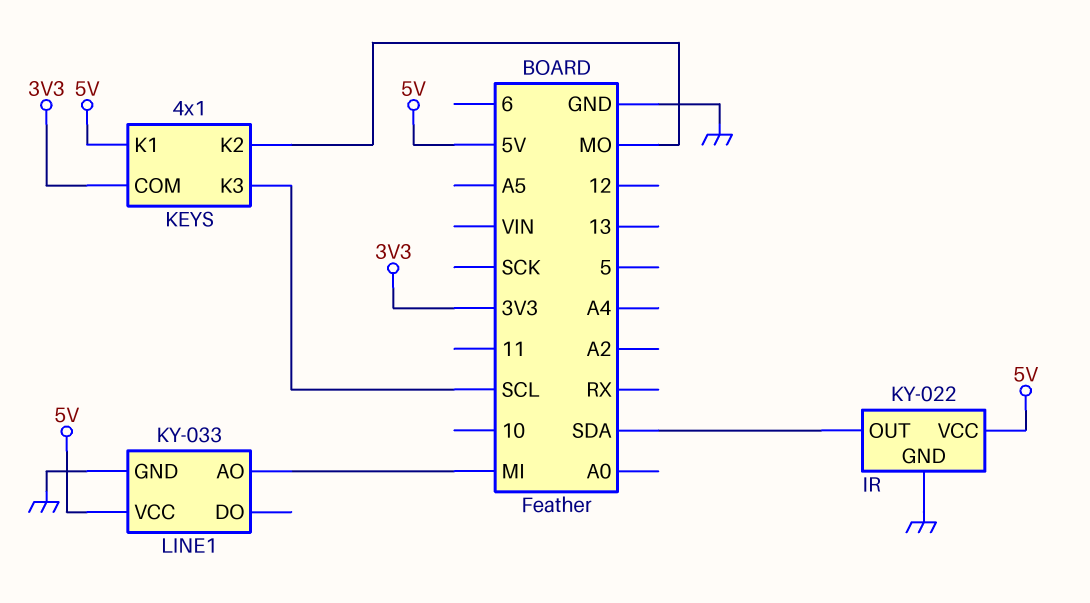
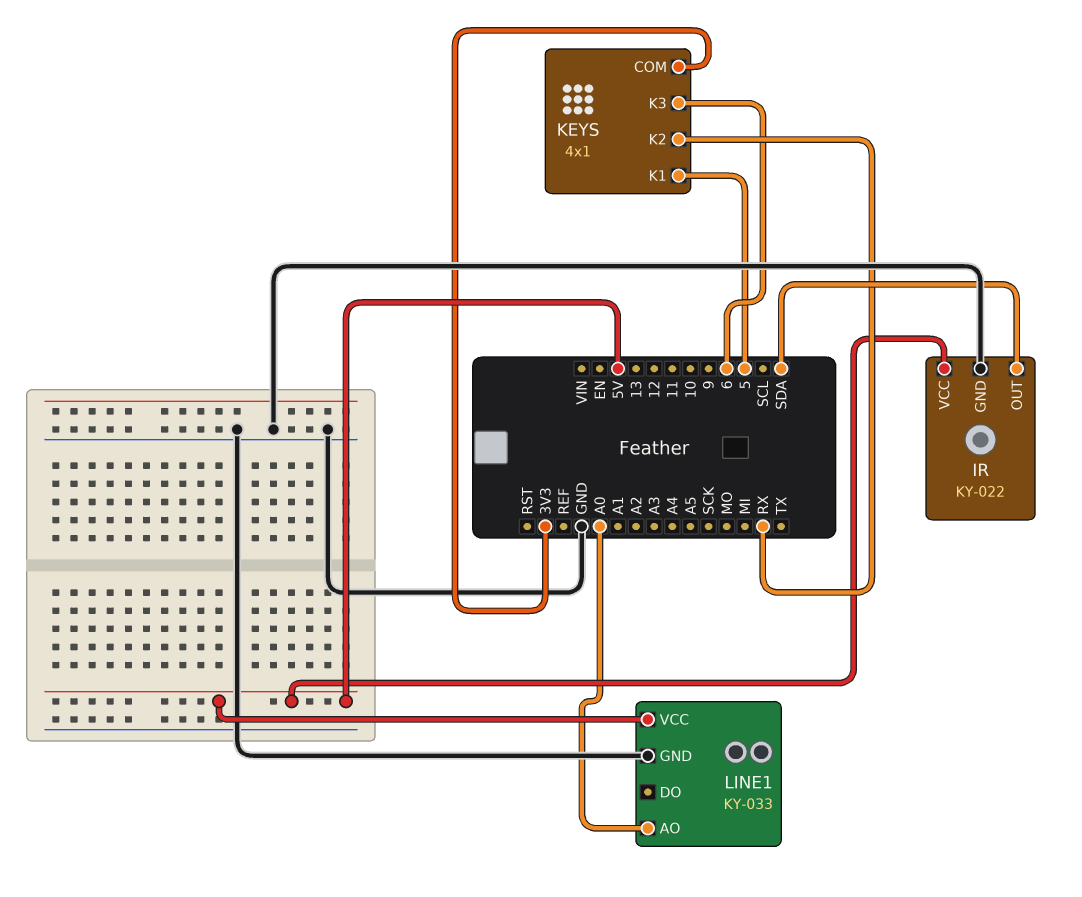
KEYS pin K1: 5V -> 5
KEYS pin K2: MO -> RX
KEYS pin K3: SCL -> 6
LINE1 pin AO: MI -> A0

